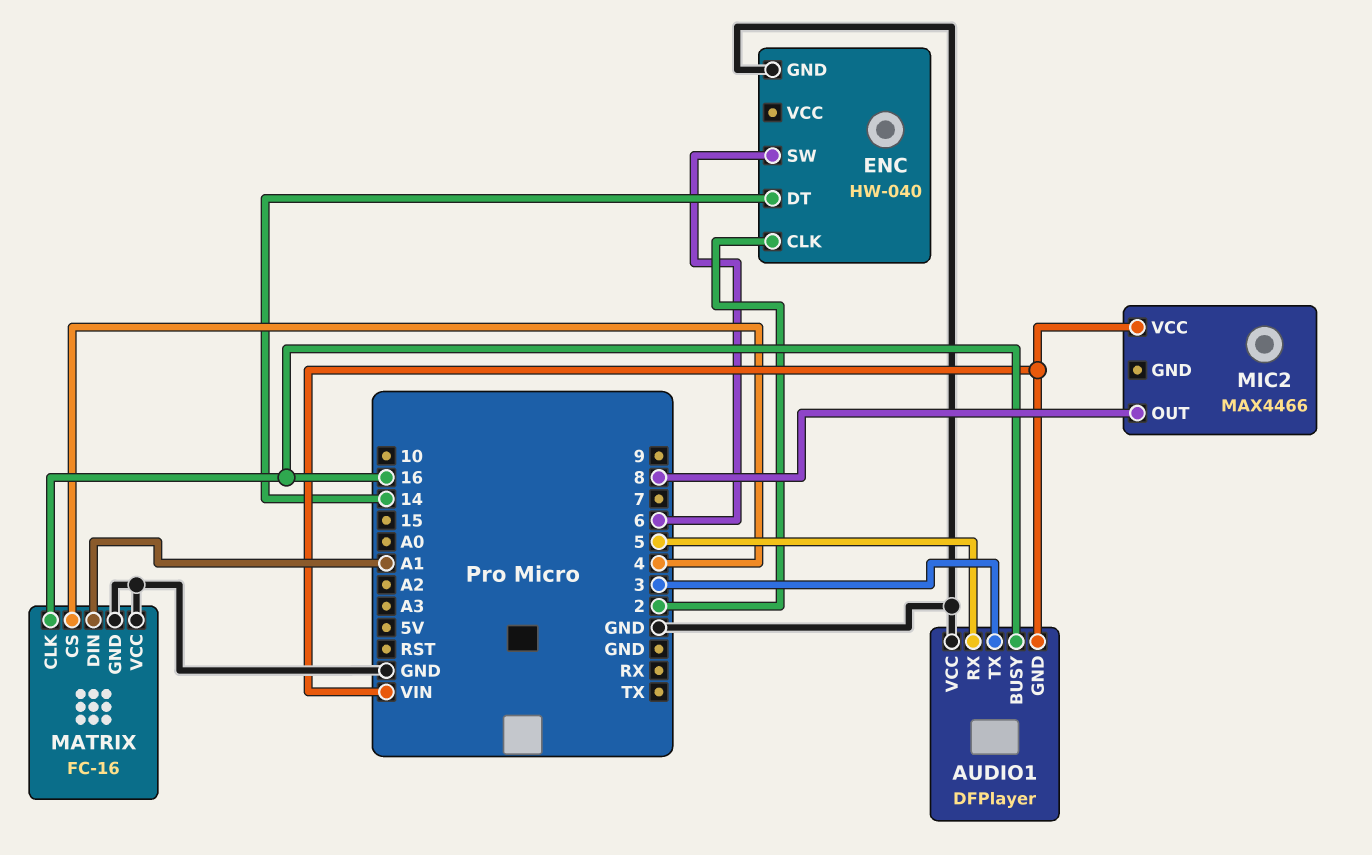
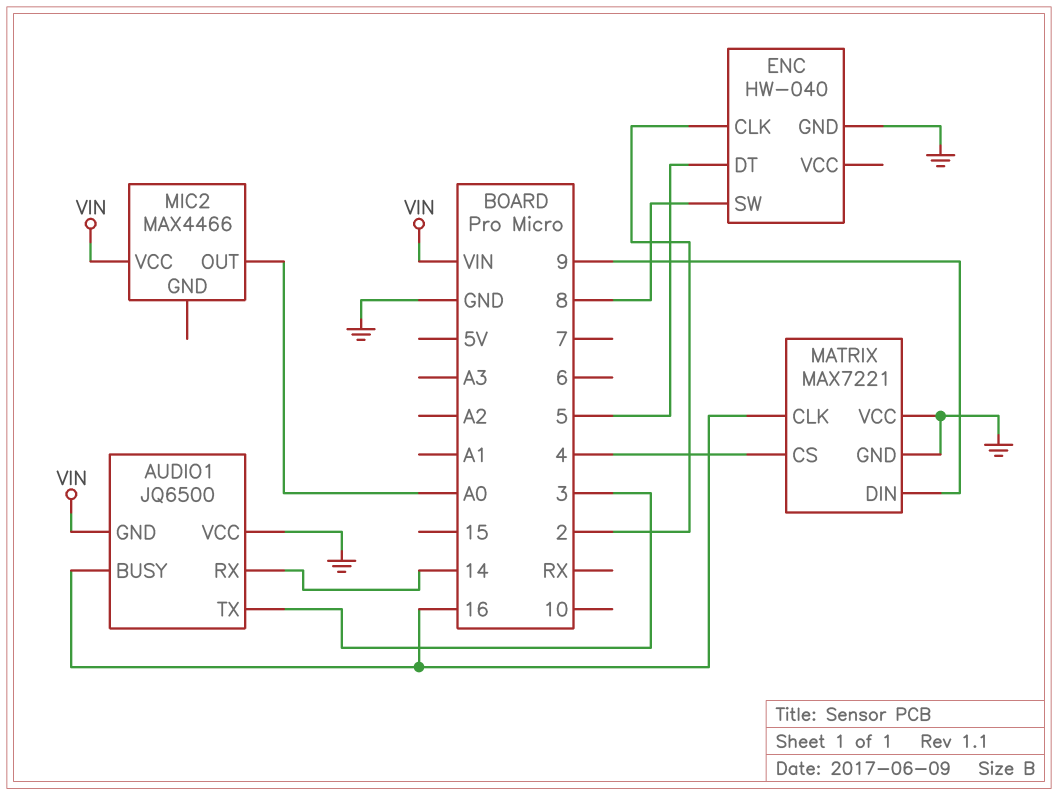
AUDIO1: DFPlayer -> JQ6500
AUDIO1 pin RX: 5 -> 14
ENC pin DT: 14 -> 5
ENC pin SW: 6 -> 8
MATRIX: FC-16 -> MAX7221
MATRIX pin DIN: A1 -> 9
MIC2 pin OUT: 8 -> A0

